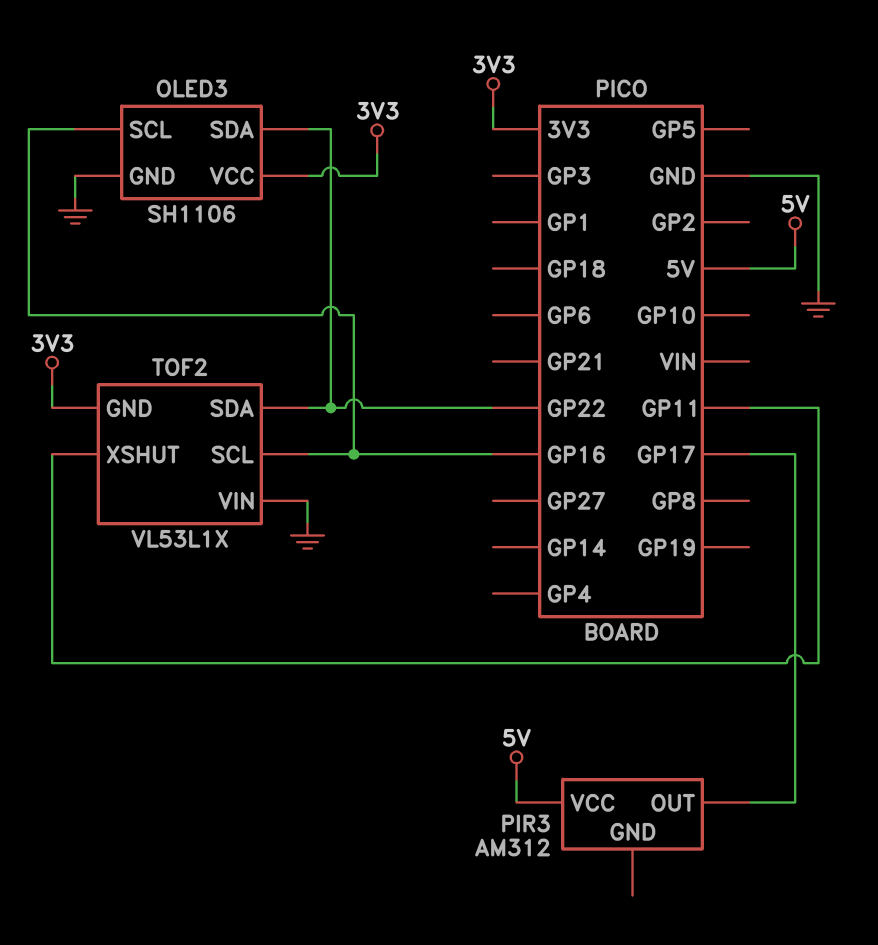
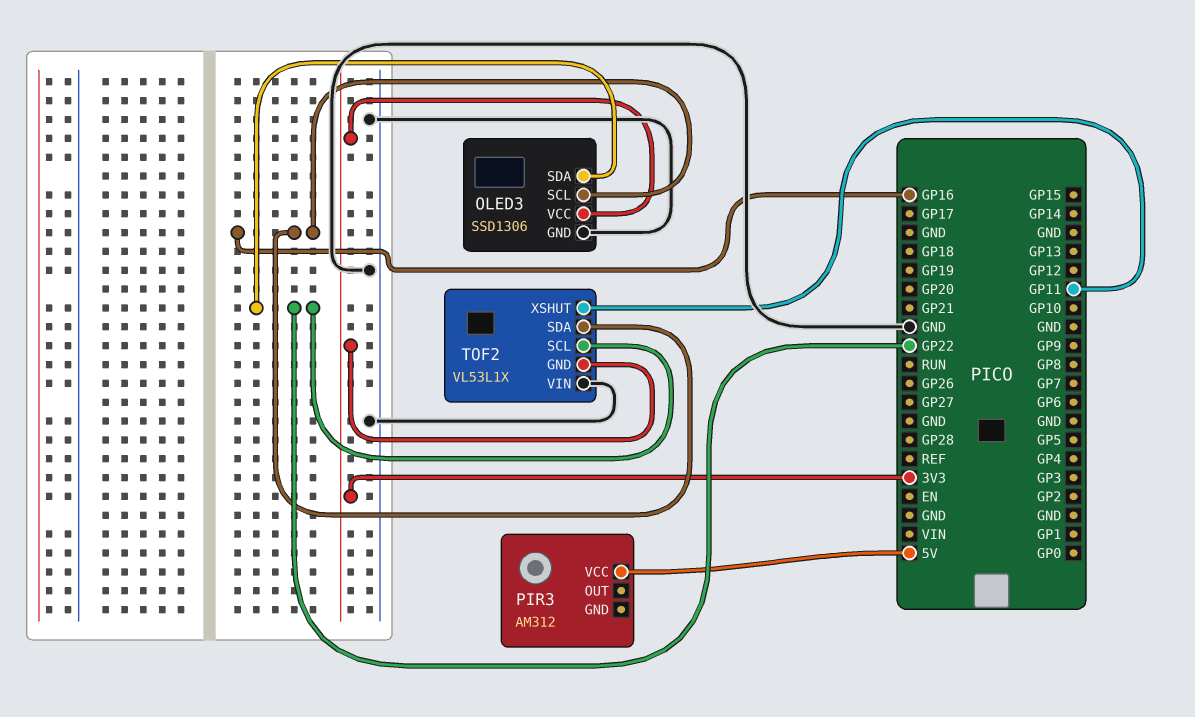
OLED3: SH1106 -> SSD1306
PIR3 pin OUT: GP17 -> none
TOF2 pin SCL: GP16 -> GP22
TOF2 pin SDA: GP22 -> GP16

